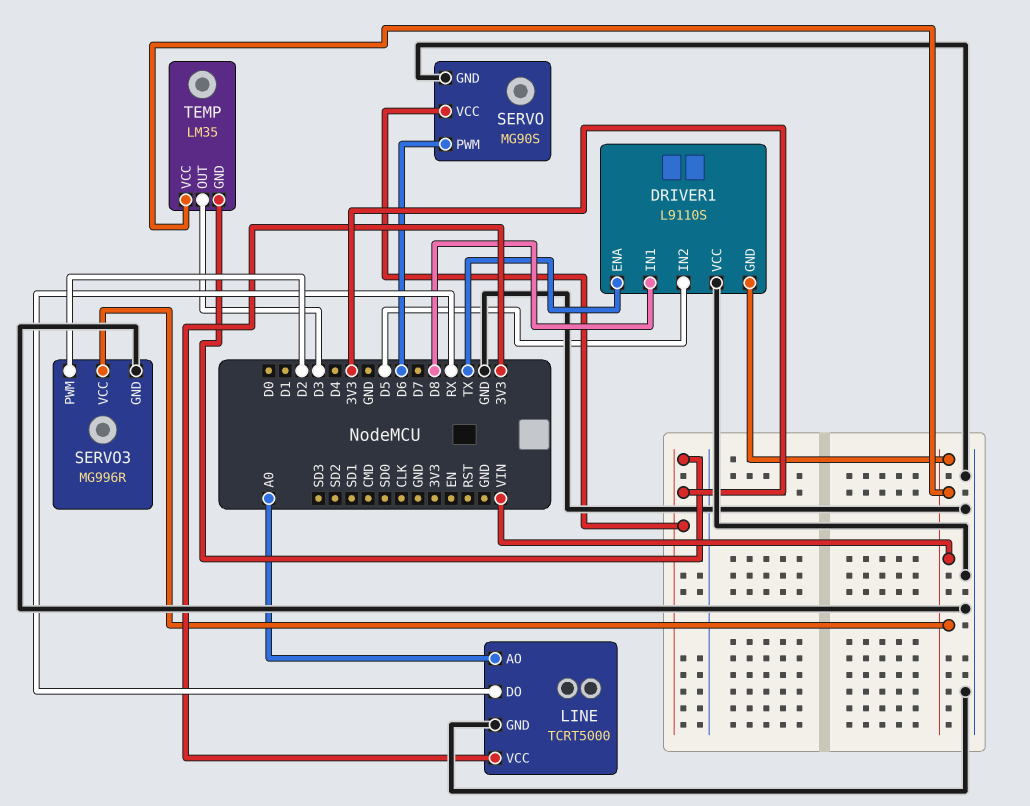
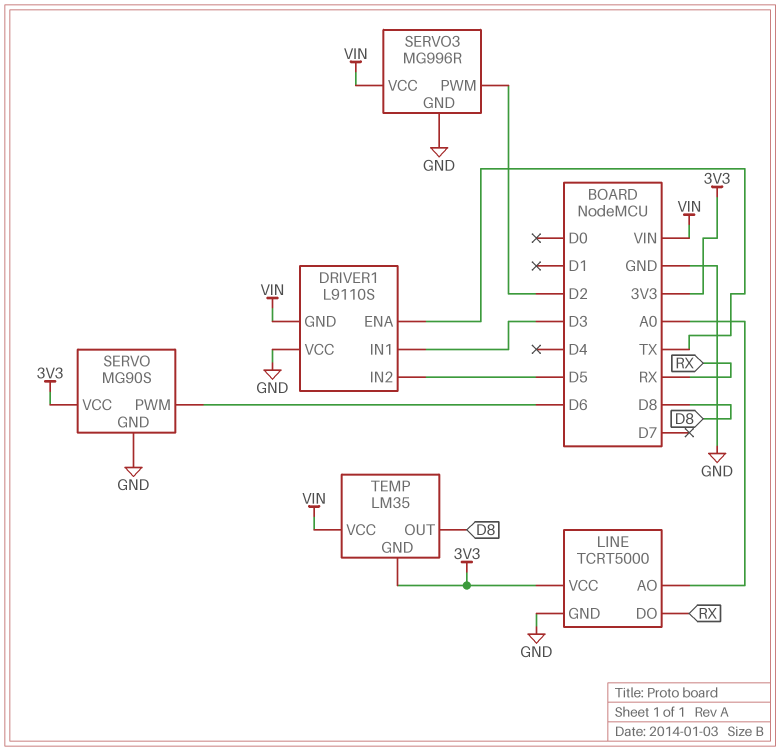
DRIVER1 pin IN1: D8 -> D3
TEMP pin OUT: D3 -> D8

